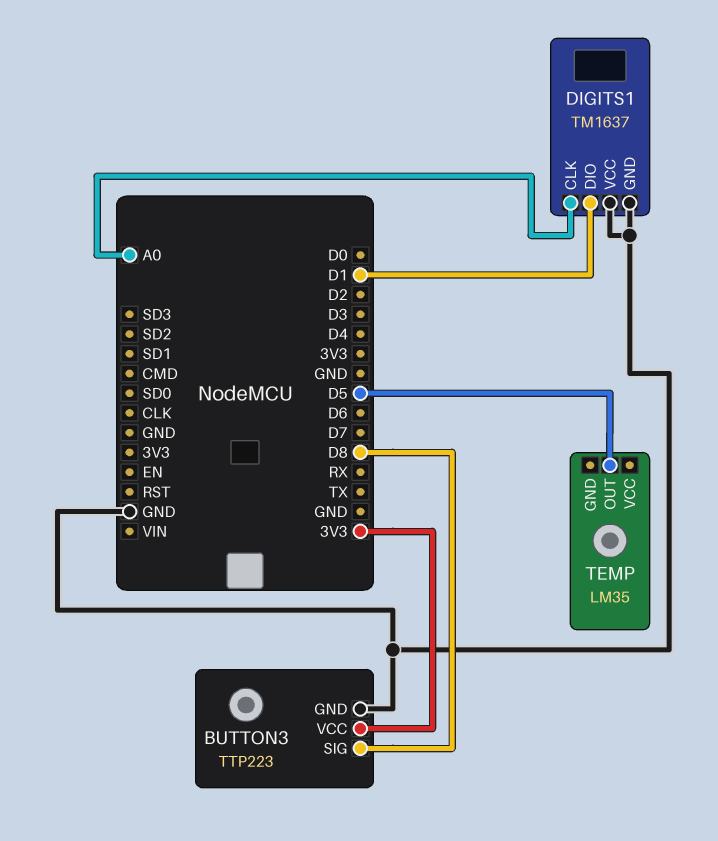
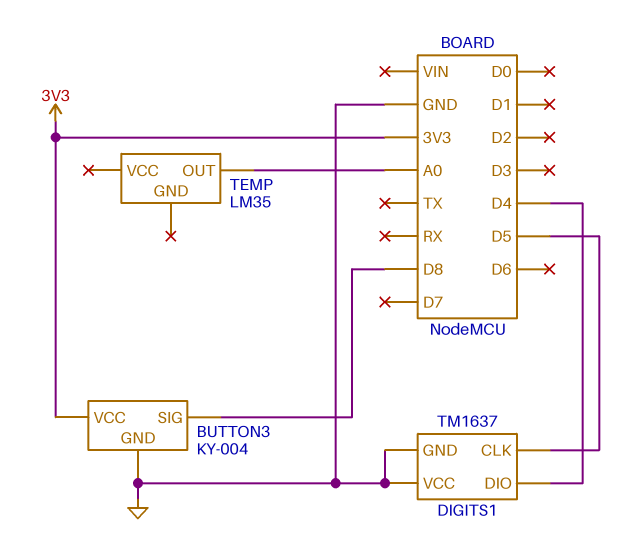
BUTTON3: TTP223 -> KY-004
DIGITS1 pin CLK: A0 -> D5
DIGITS1 pin DIO: D1 -> D4
TEMP pin OUT: D5 -> A0

